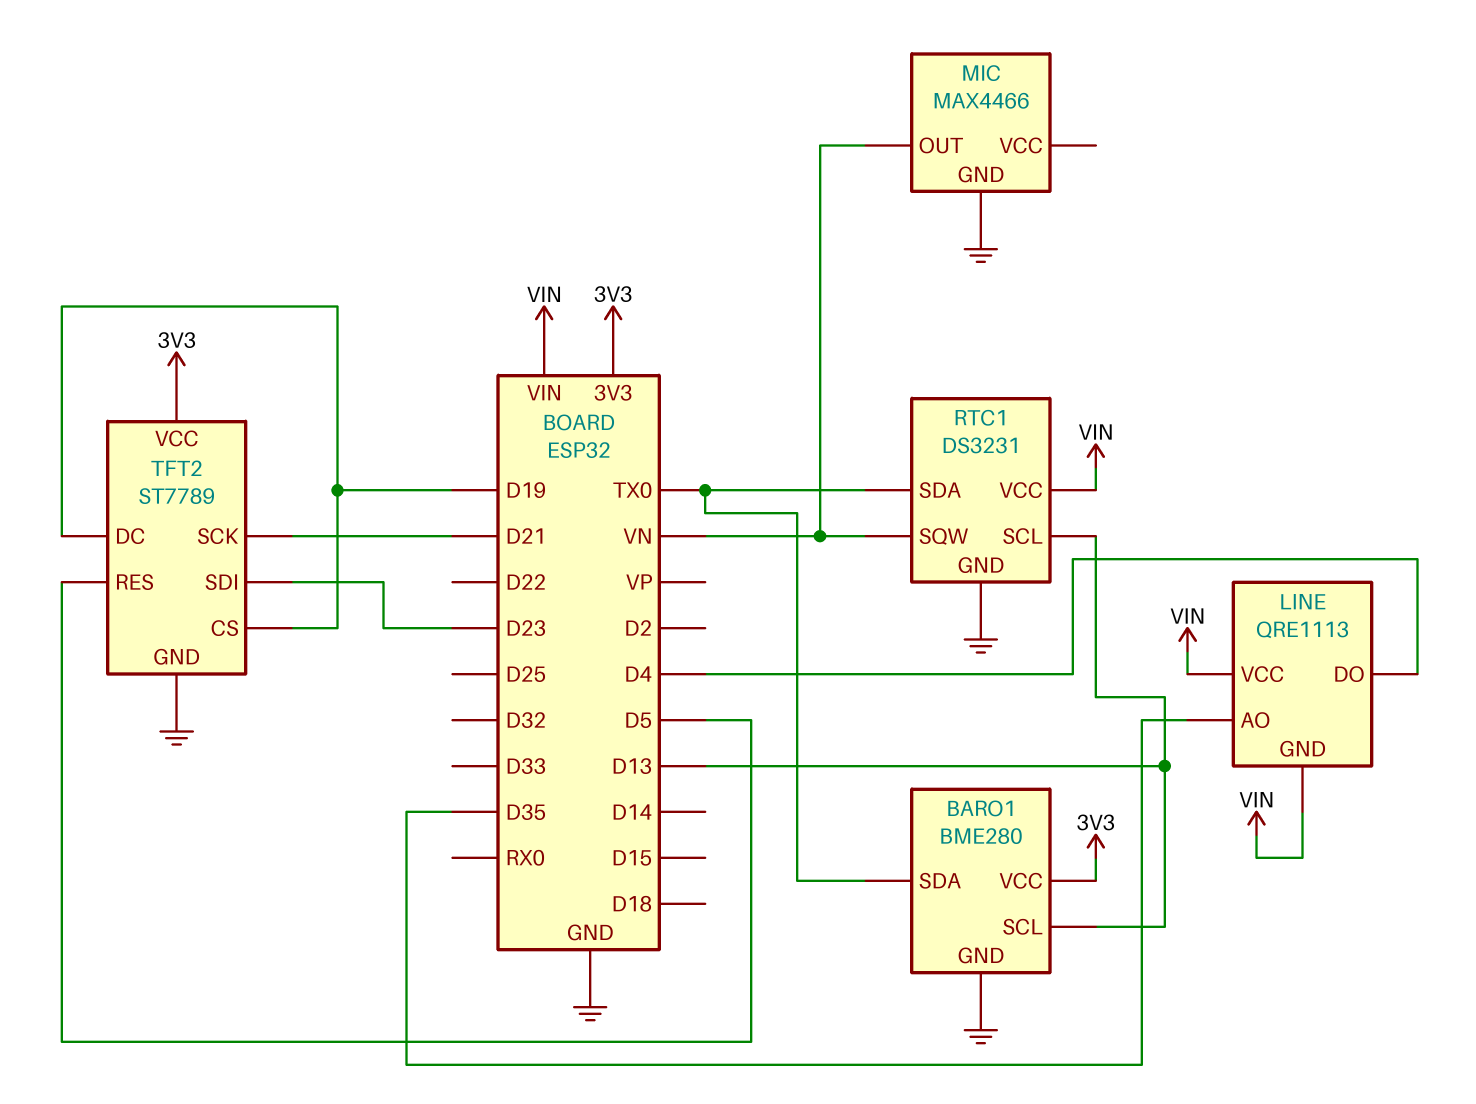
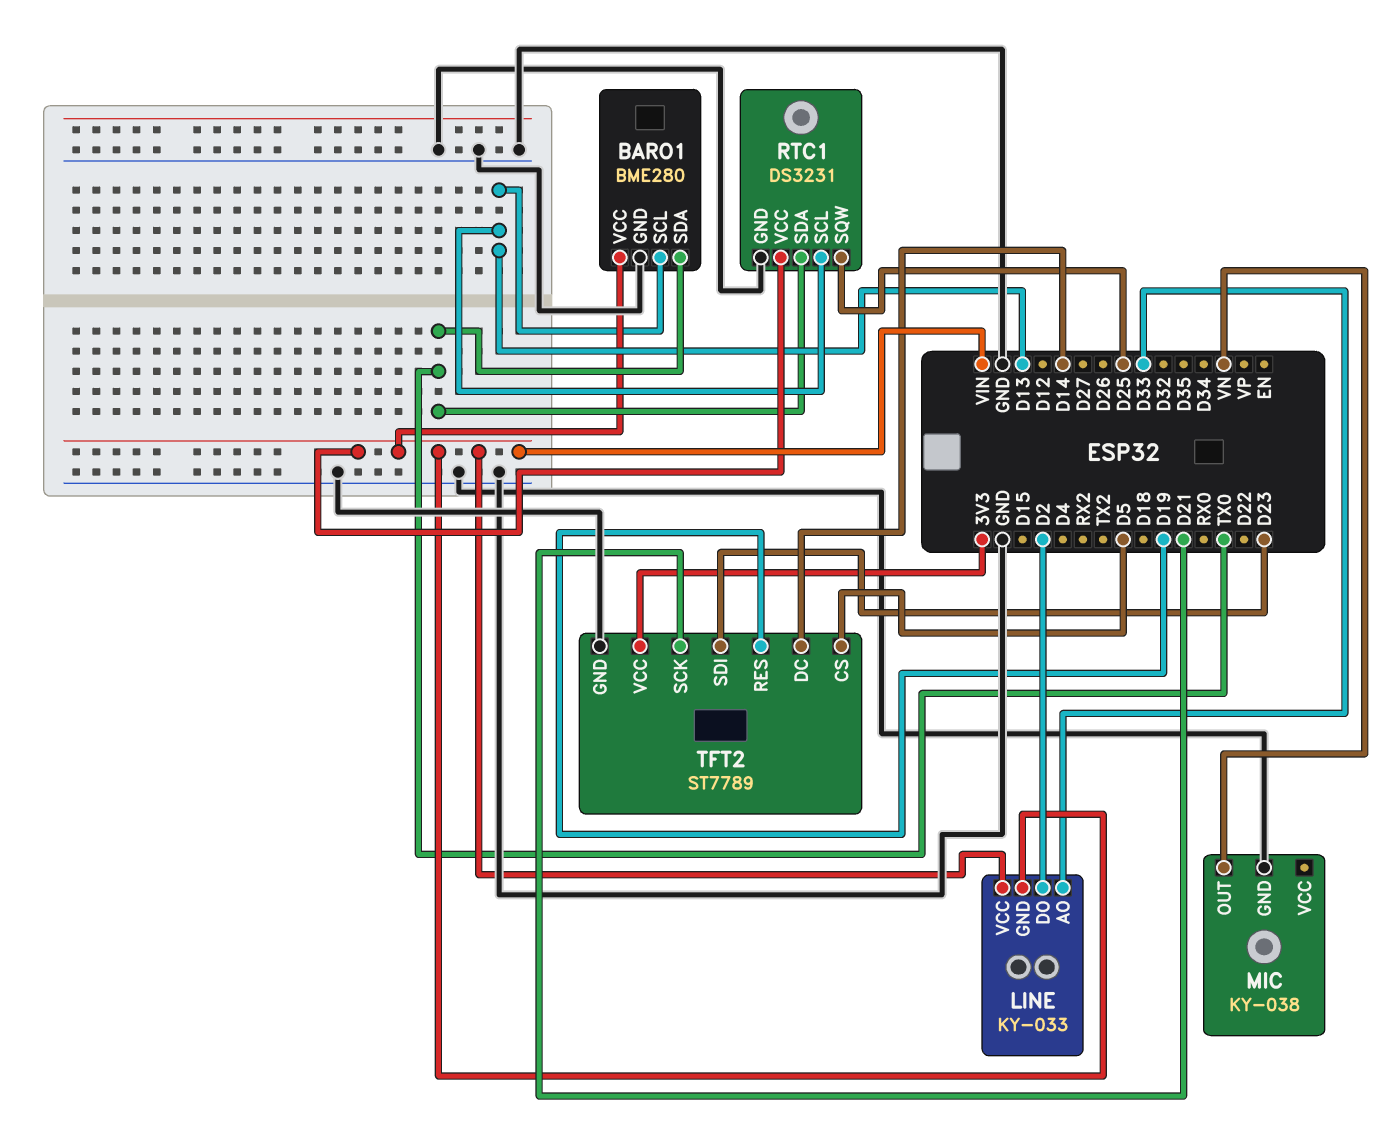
BARO1 pin VCC: 3V3 -> VIN
LINE: QRE1113 -> KY-033
LINE pin AO: D35 -> D33
LINE pin DO: D4 -> D2
MIC: MAX4466 -> KY-038
RTC1 pin SQW: VN -> D25
TFT2 pin CS: D19 -> D5
TFT2 pin DC: D19 -> D14
TFT2 pin RES: D5 -> D19

